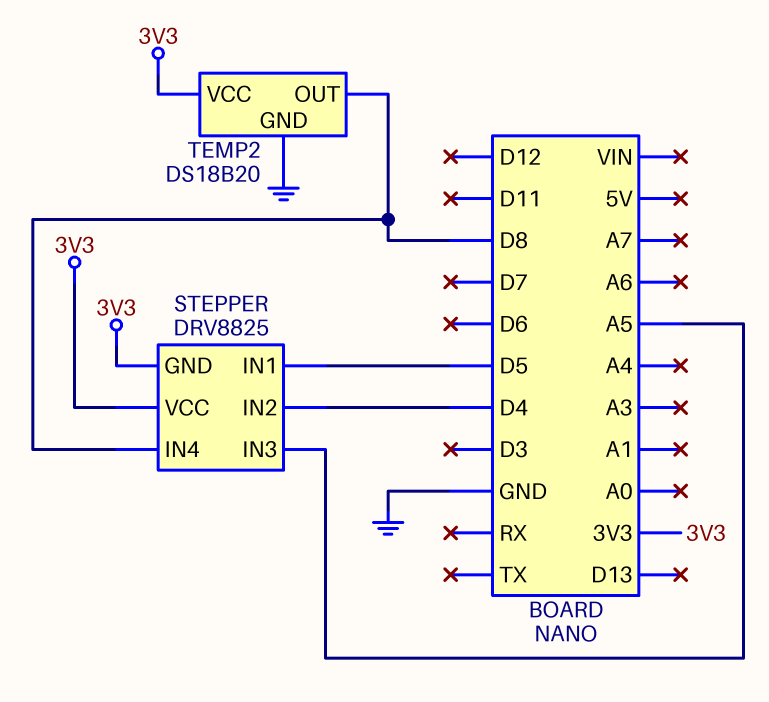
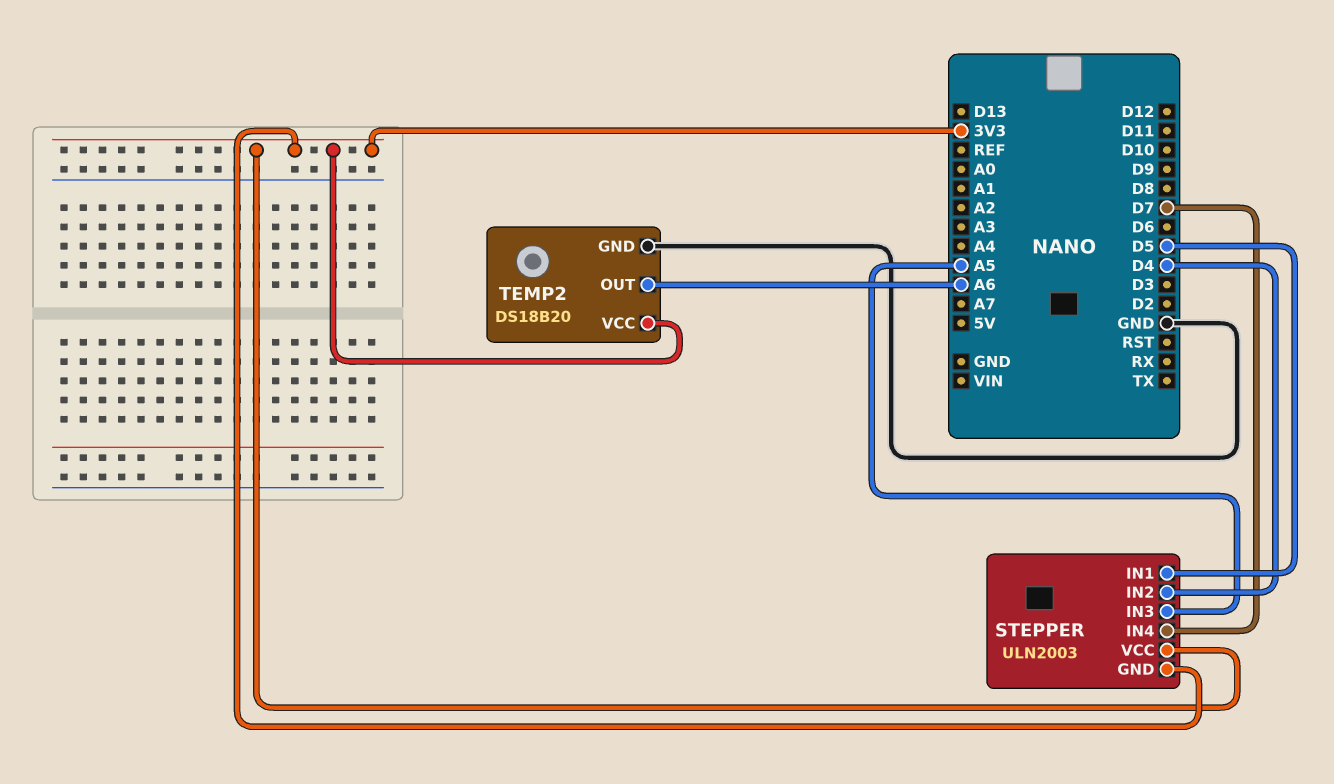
STEPPER: DRV8825 -> ULN2003
STEPPER pin IN4: D8 -> D7
TEMP2 pin OUT: D8 -> A6

